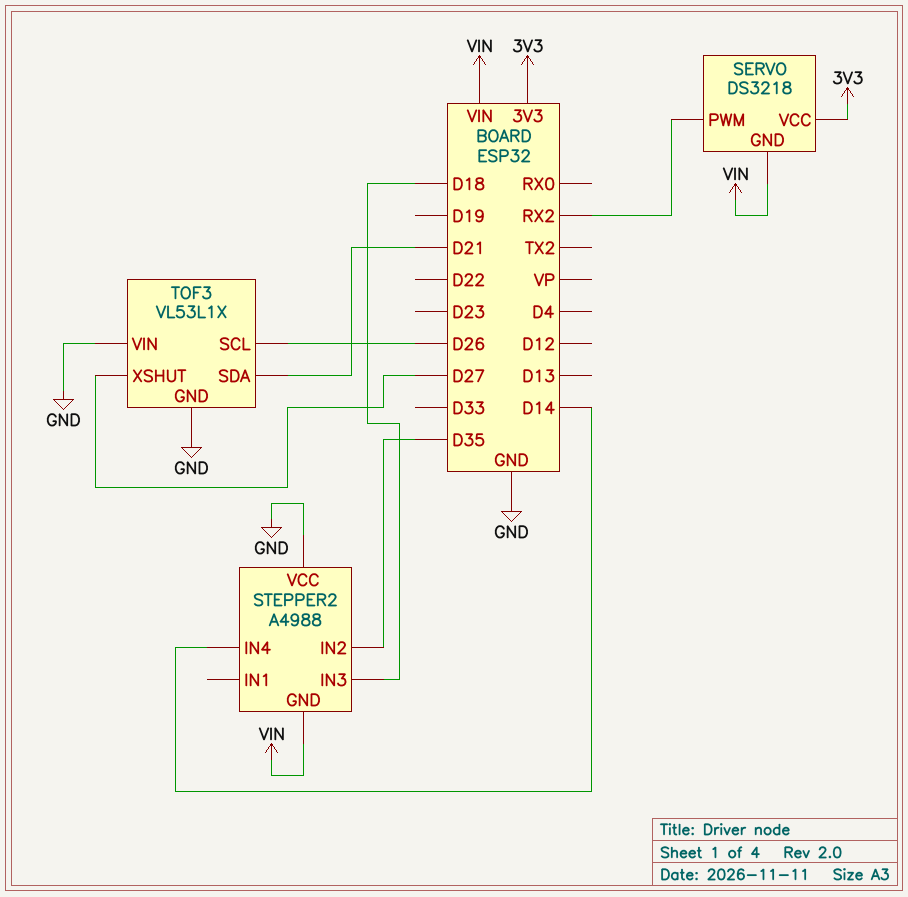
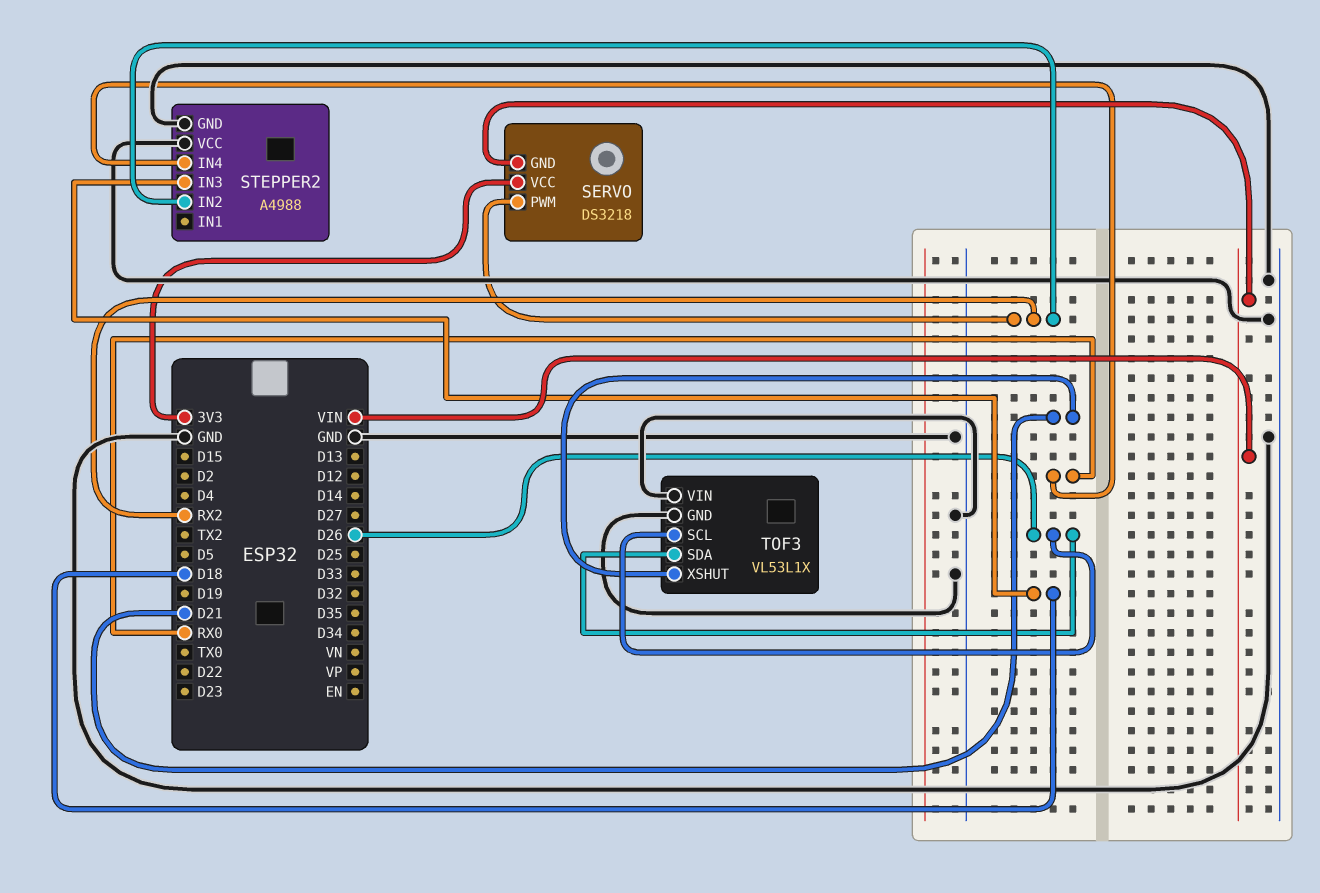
STEPPER2 pin GND: VIN -> GND
STEPPER2 pin IN2: D35 -> RX2
STEPPER2 pin IN4: D14 -> RX0
TOF3 pin SDA: D21 -> D26
TOF3 pin XSHUT: D27 -> D21

